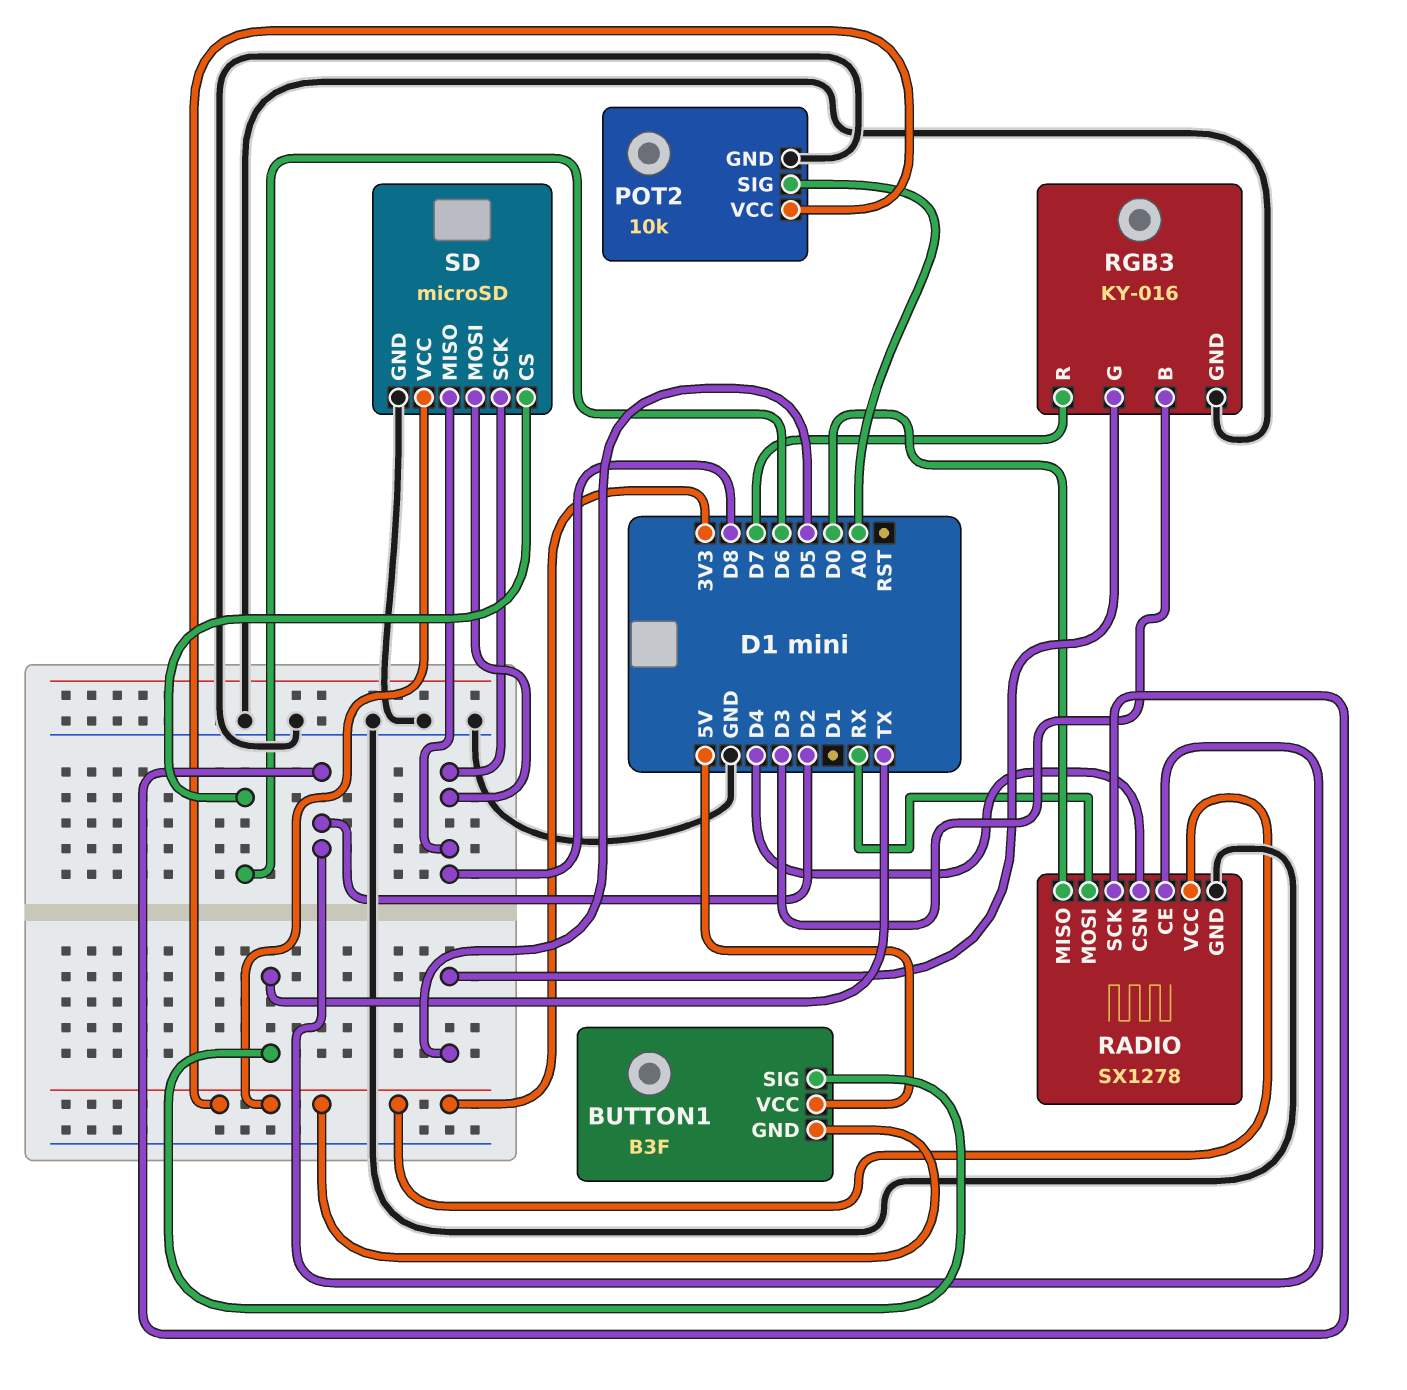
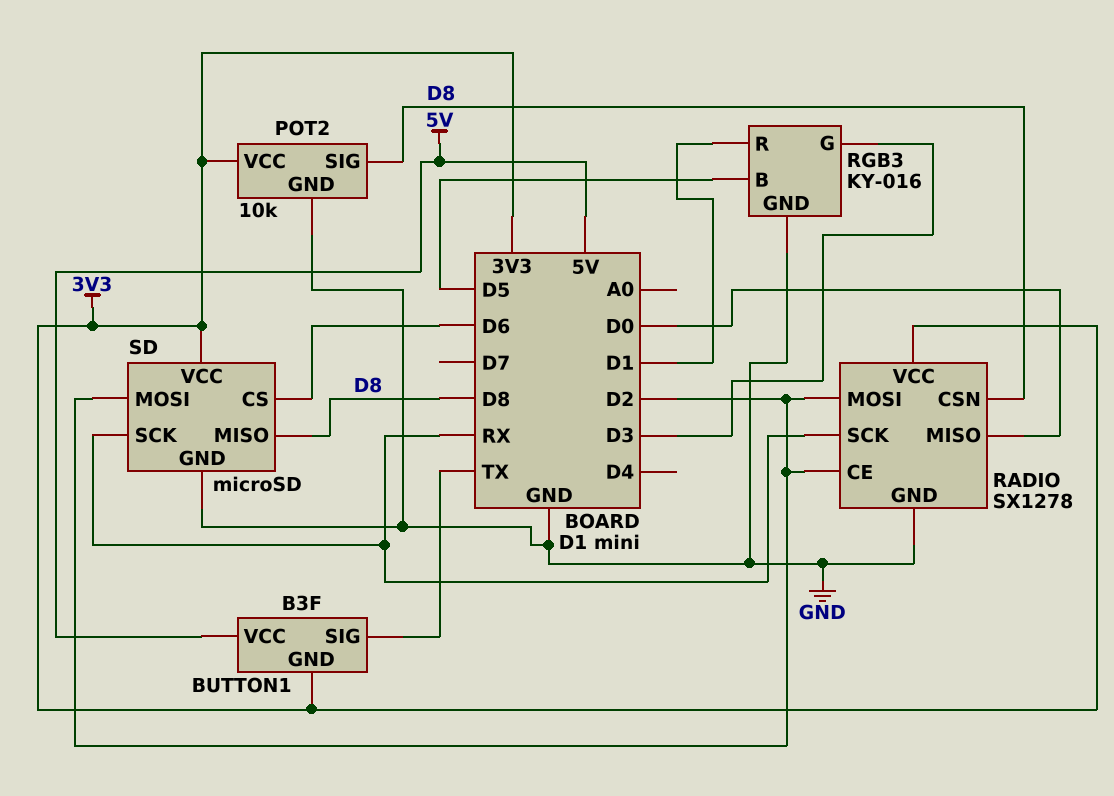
POT2 pin SIG: A0 -> D8
RADIO pin CSN: D4 -> D8
RADIO pin MOSI: RX -> D2
RADIO pin SCK: D2 -> RX
RGB3 pin B: D3 -> D5
RGB3 pin G: D5 -> D3
RGB3 pin R: D7 -> D1
SD pin MOSI: D8 -> D2
SD pin SCK: D8 -> RX

